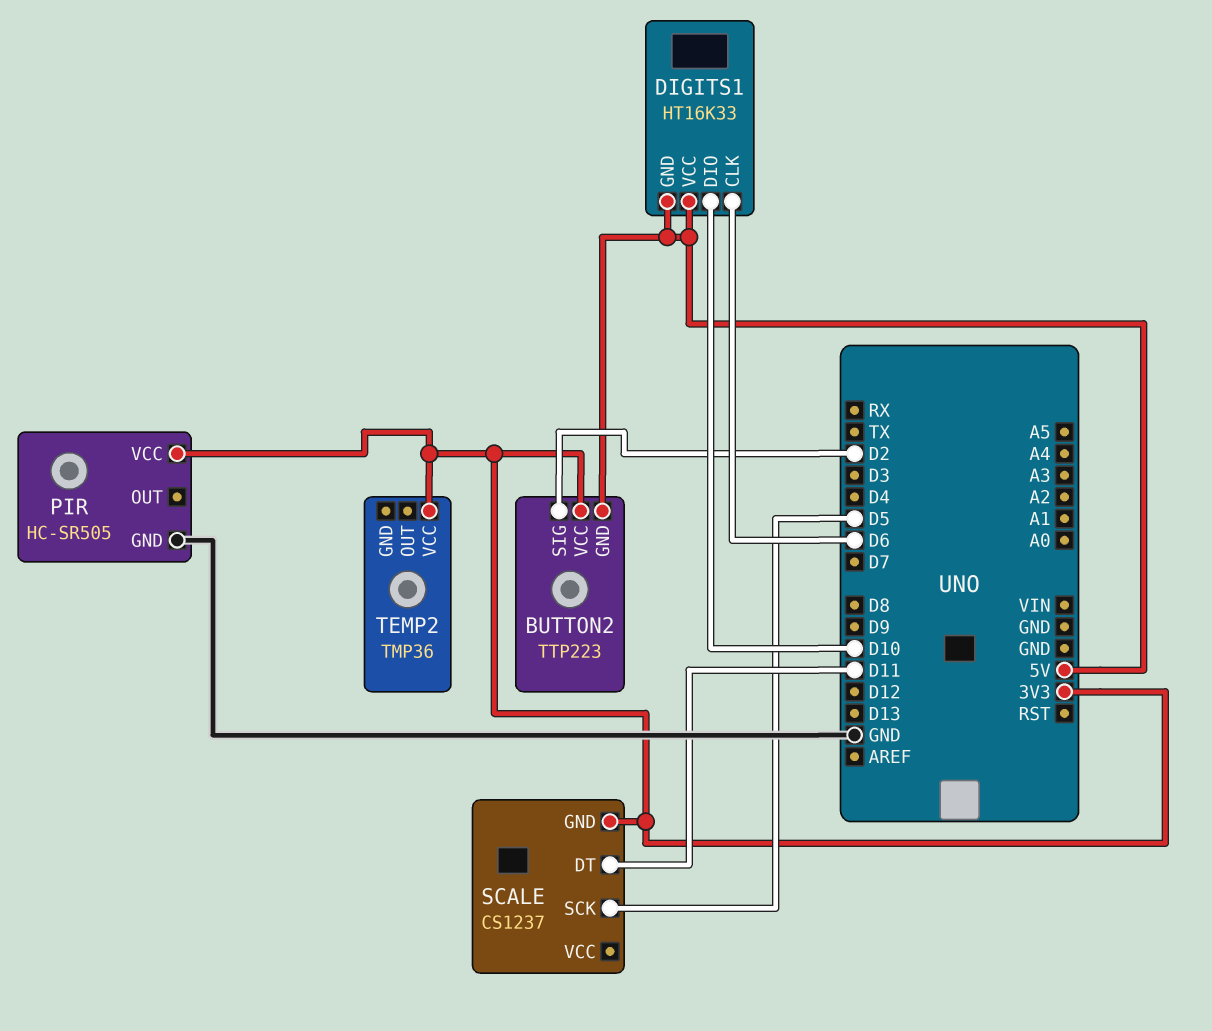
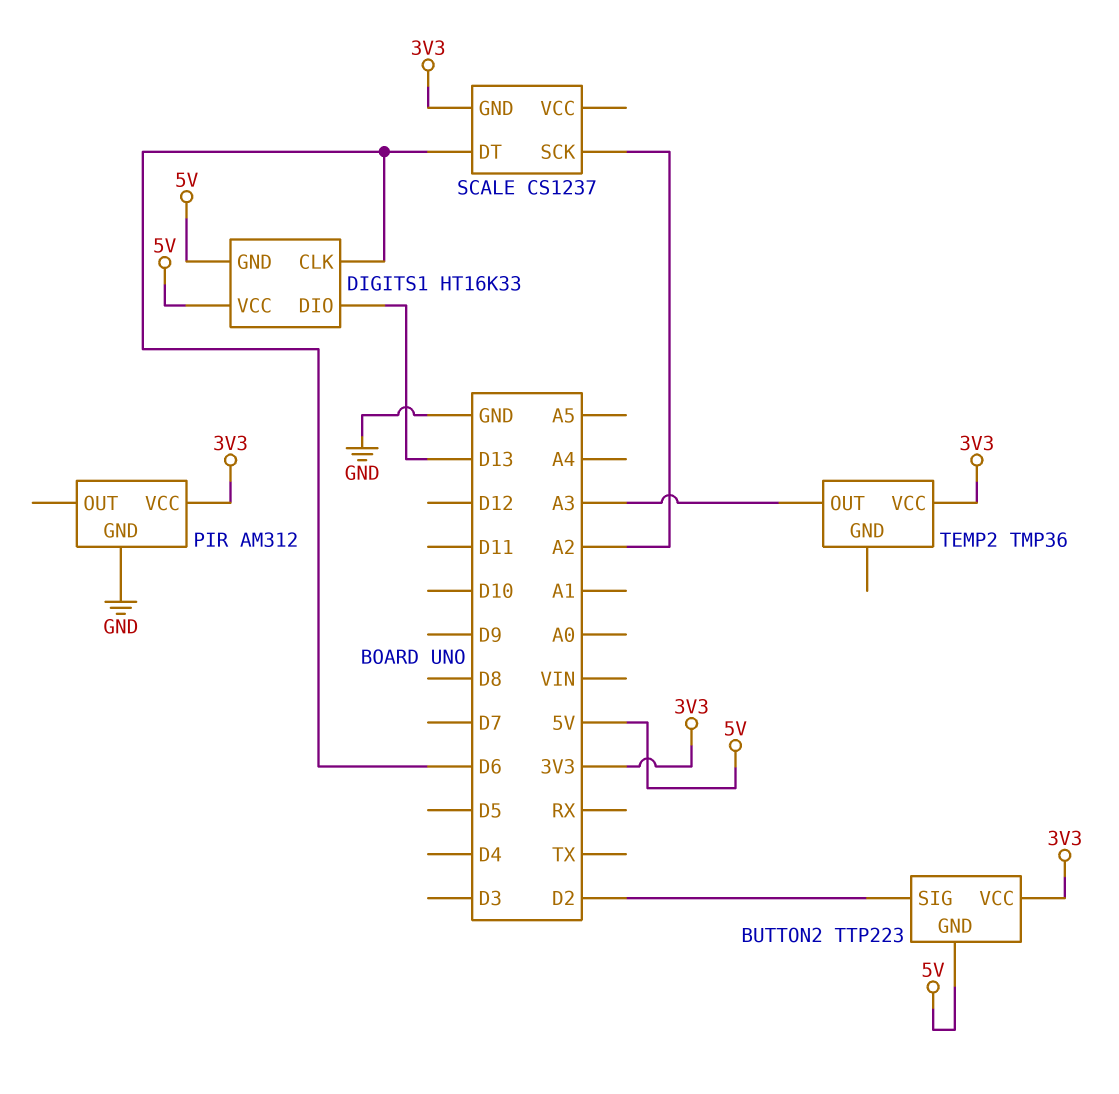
DIGITS1 pin DIO: D10 -> D13
PIR: HC-SR505 -> AM312
SCALE pin DT: D11 -> D6
SCALE pin SCK: D5 -> A2
TEMP2 pin OUT: none -> A3

